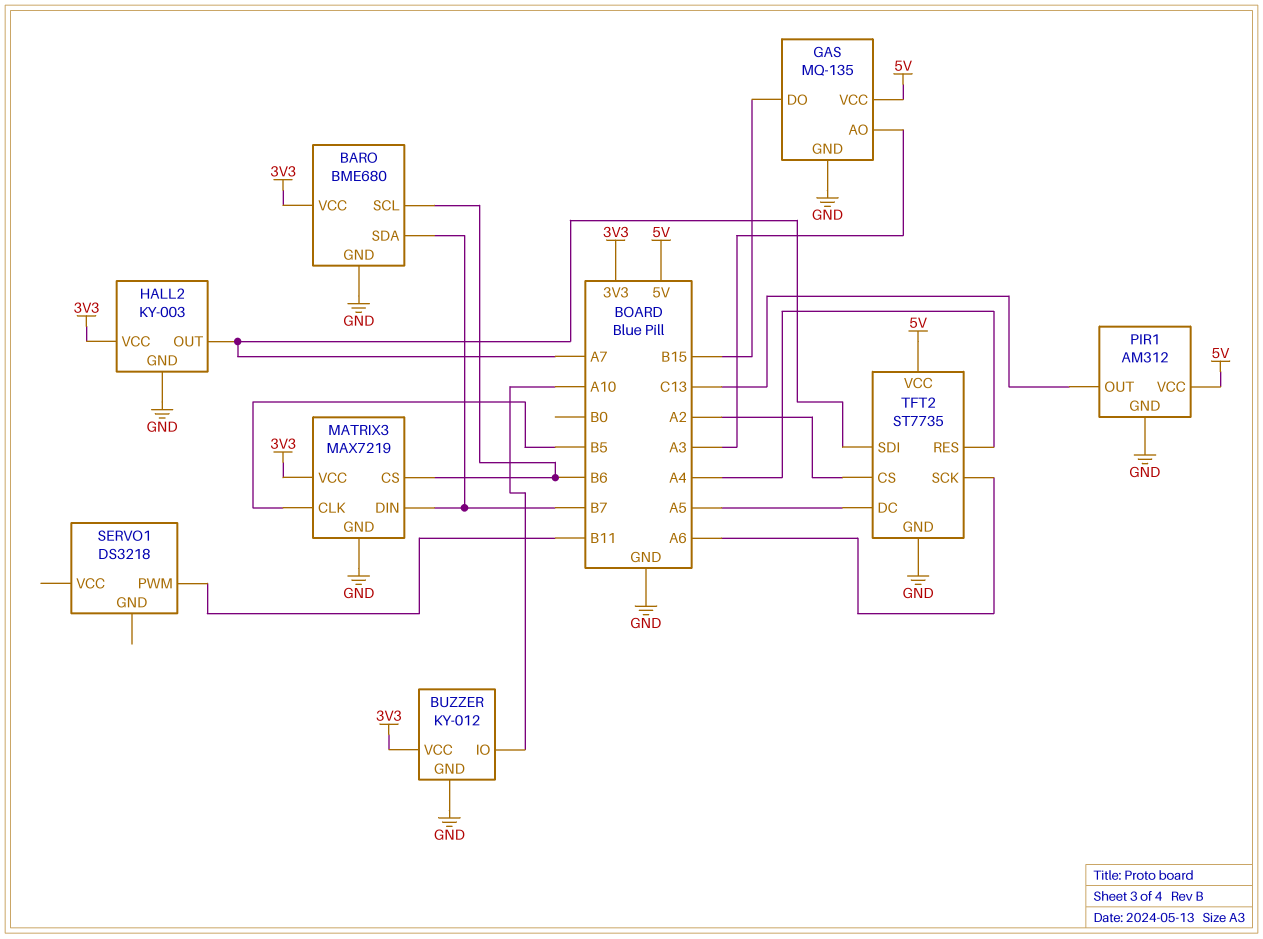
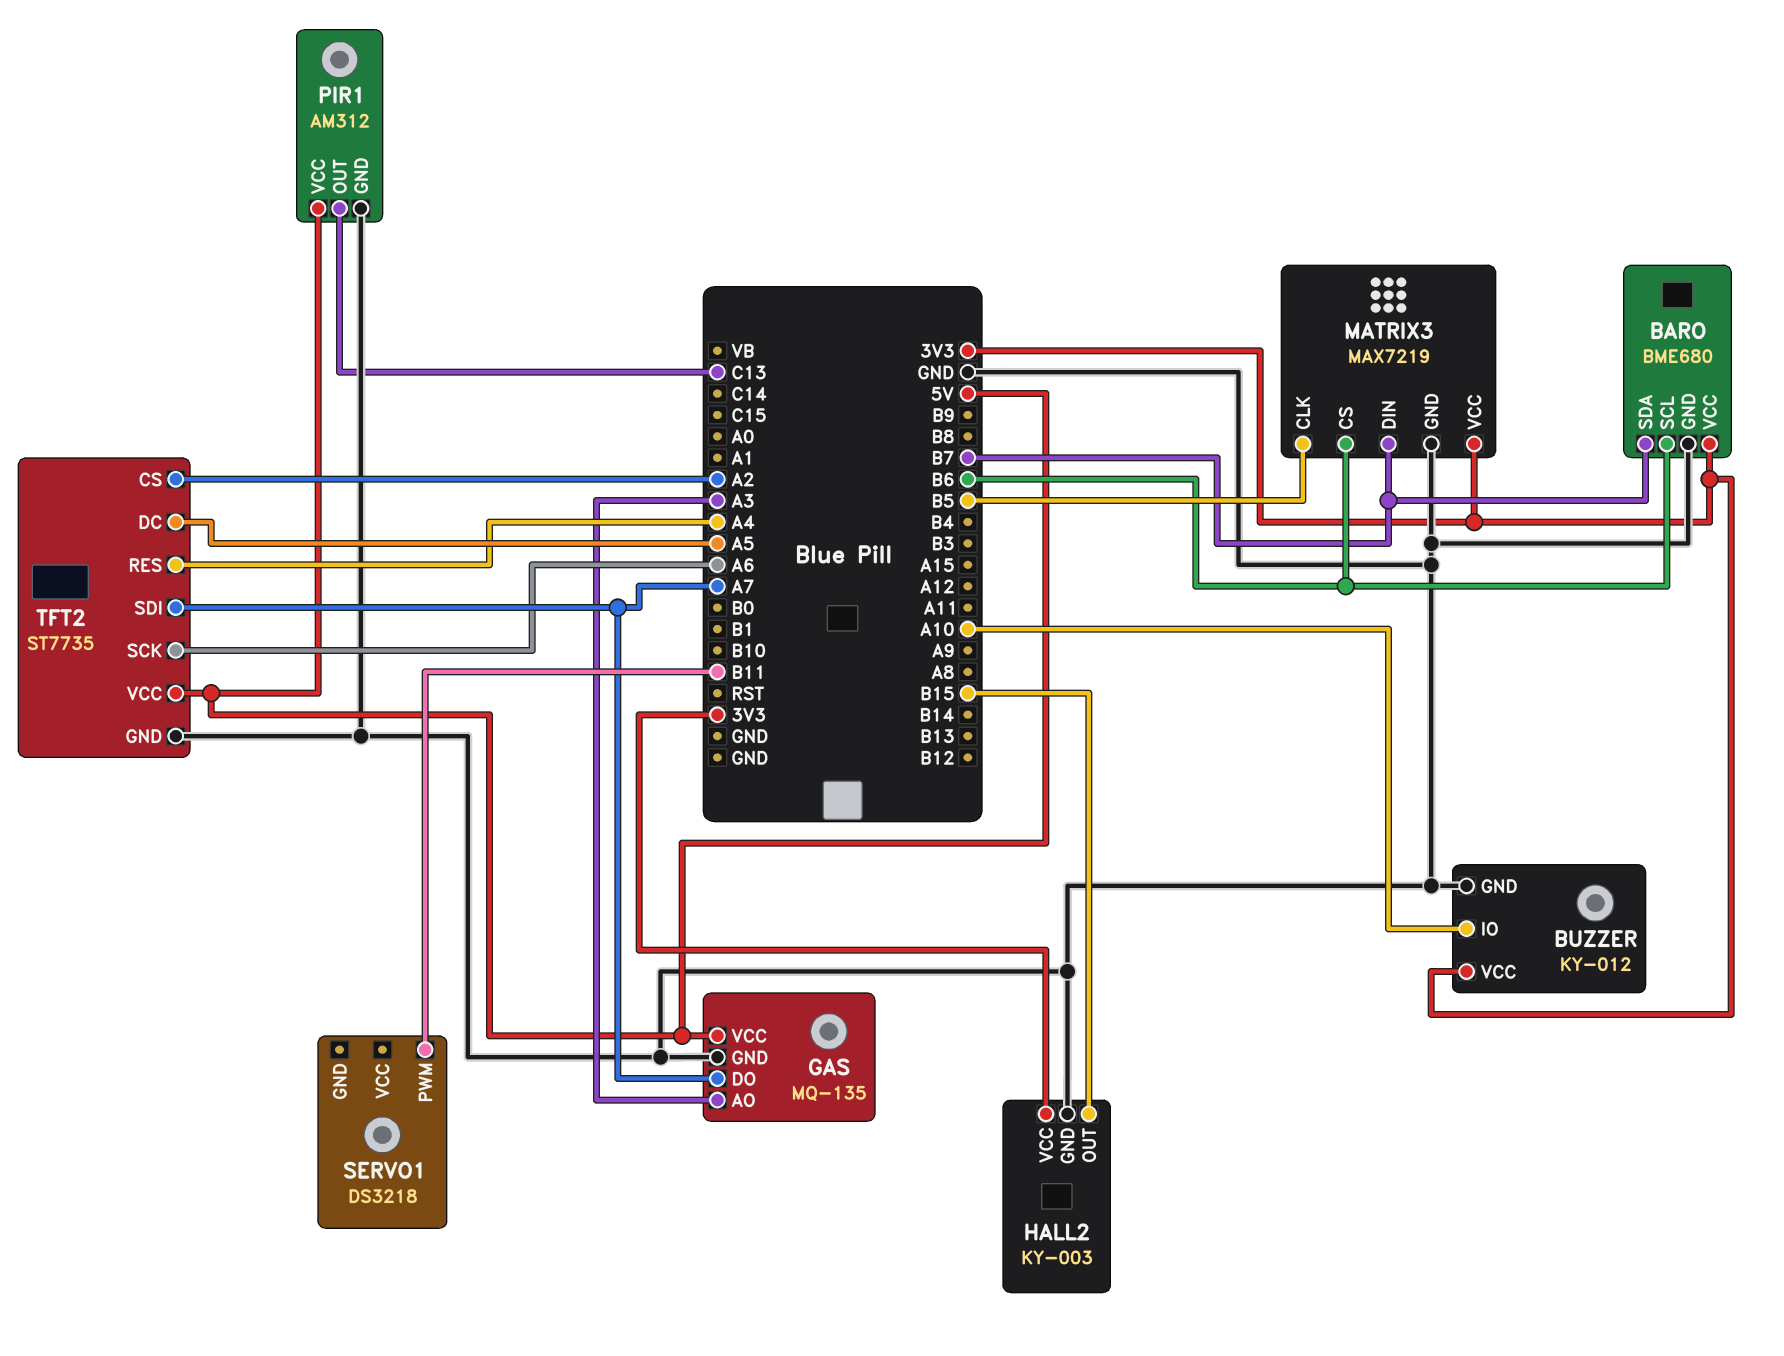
GAS pin DO: B15 -> A7
HALL2 pin OUT: A7 -> B15

